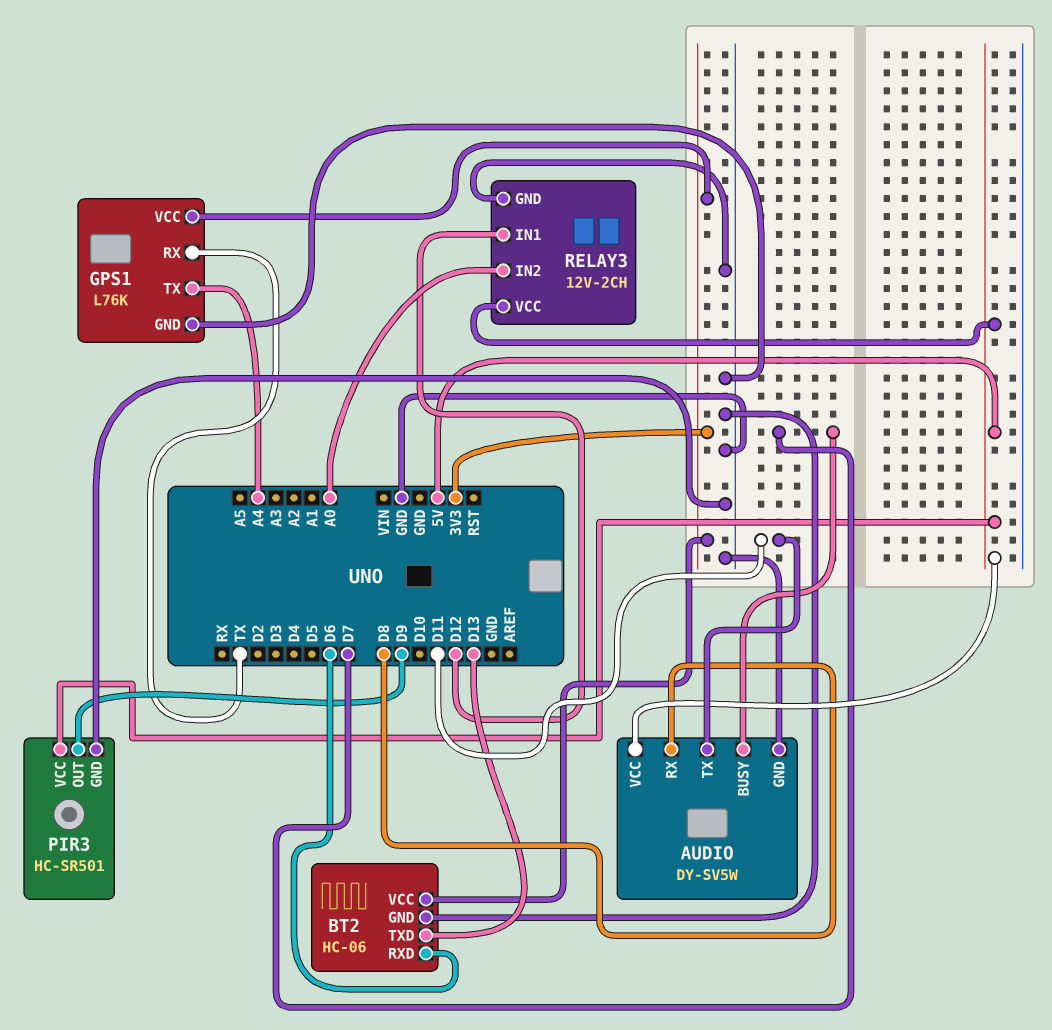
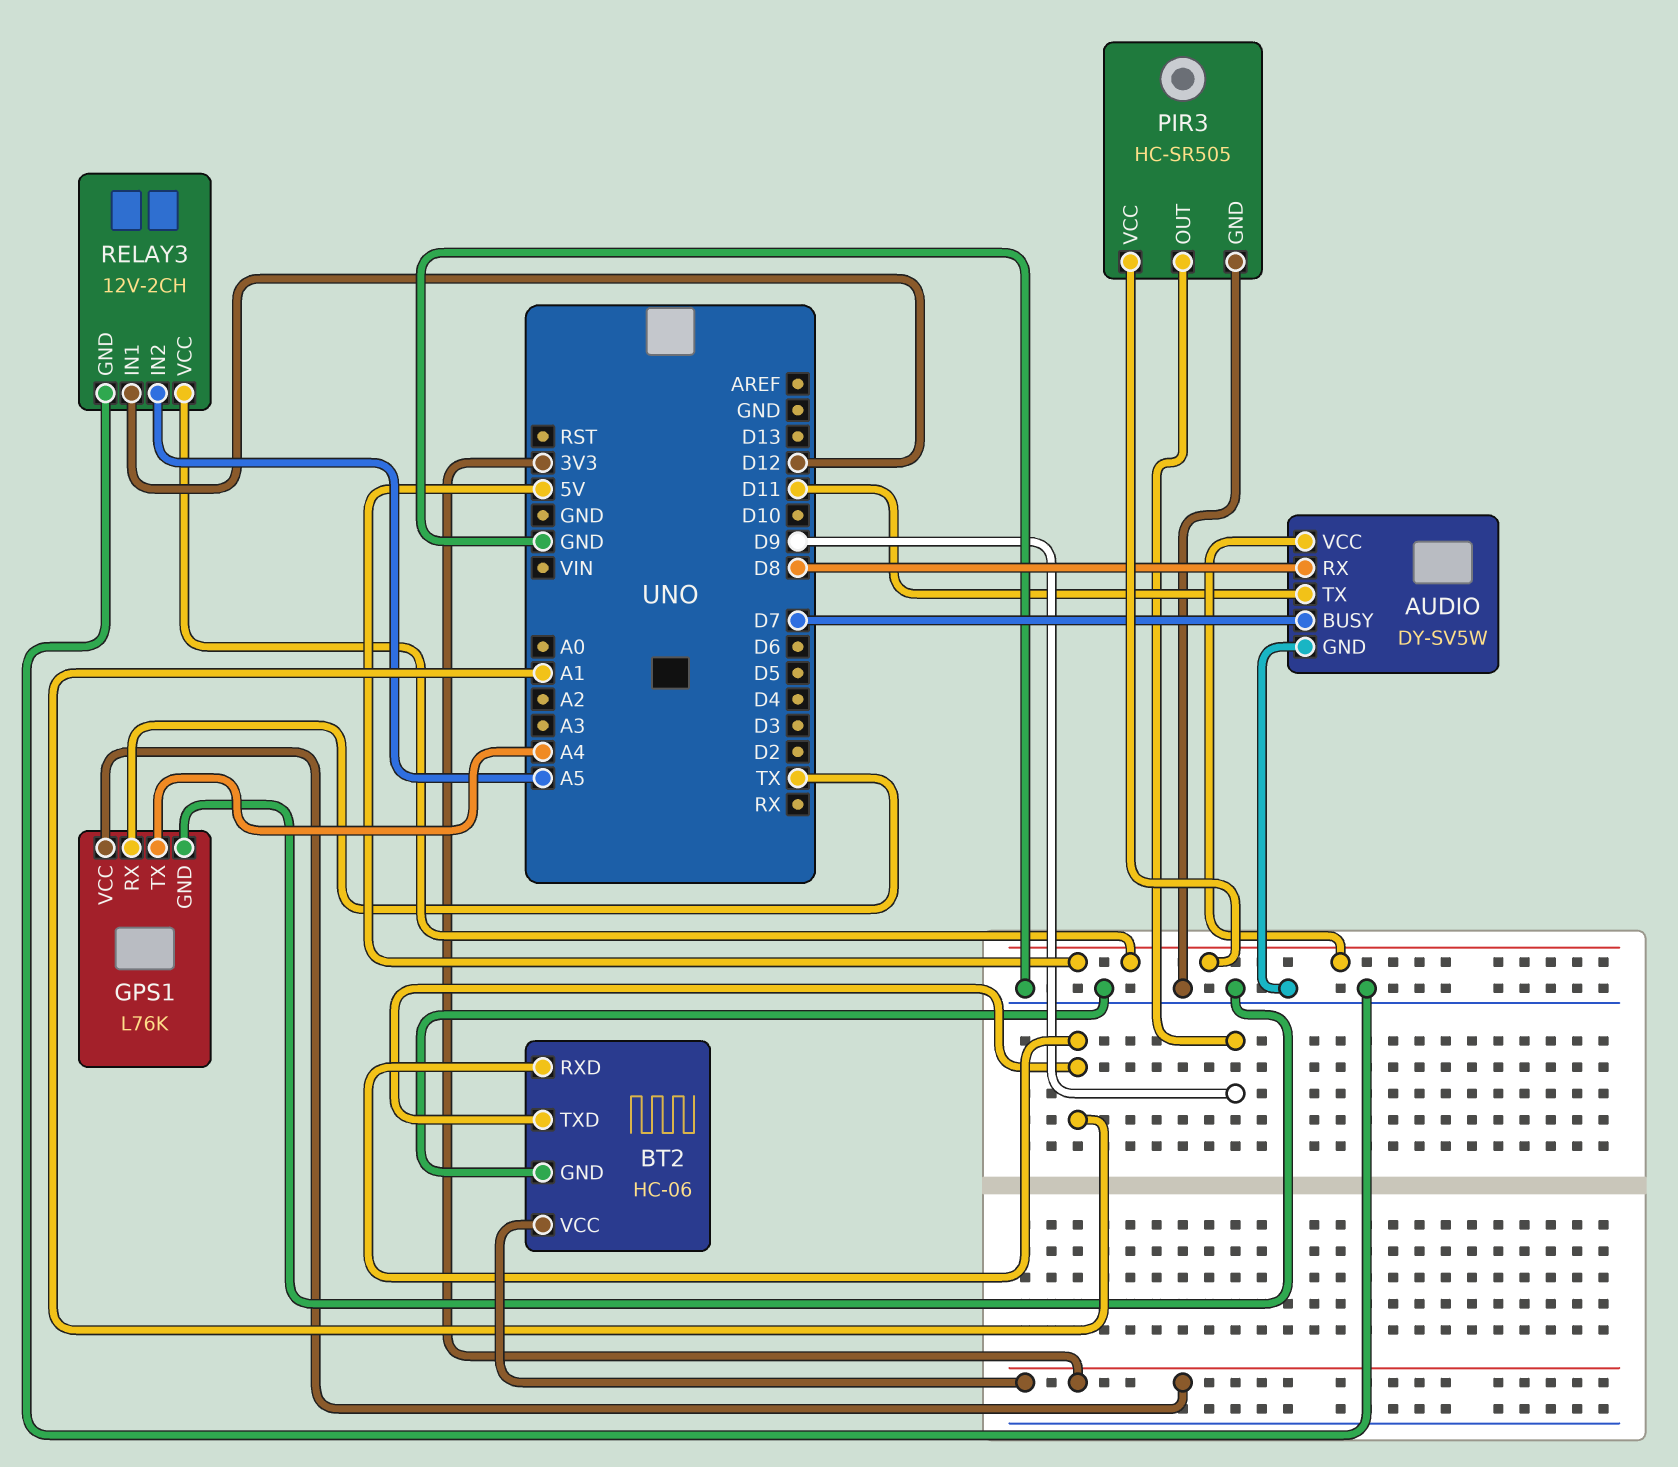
BT2 pin RXD: D6 -> A1
BT2 pin TXD: D13 -> A1
PIR3: HC-SR501 -> HC-SR505
RELAY3 pin IN2: A0 -> A5

